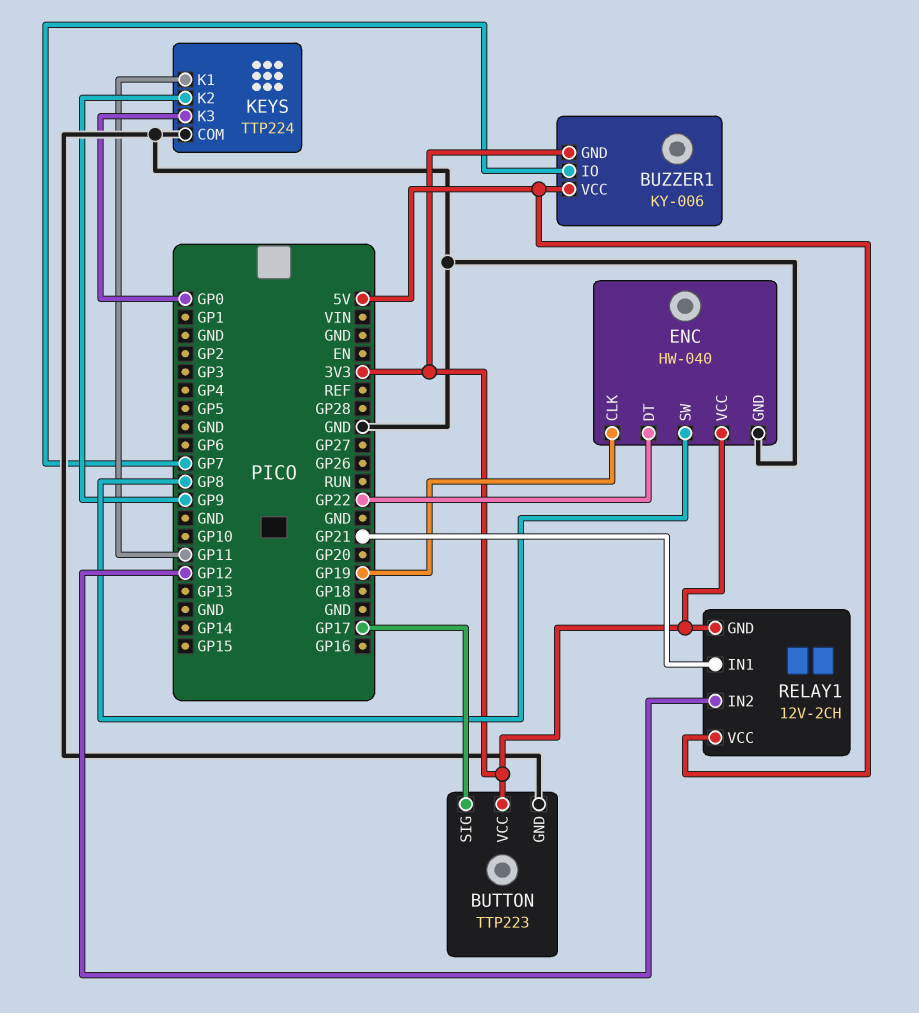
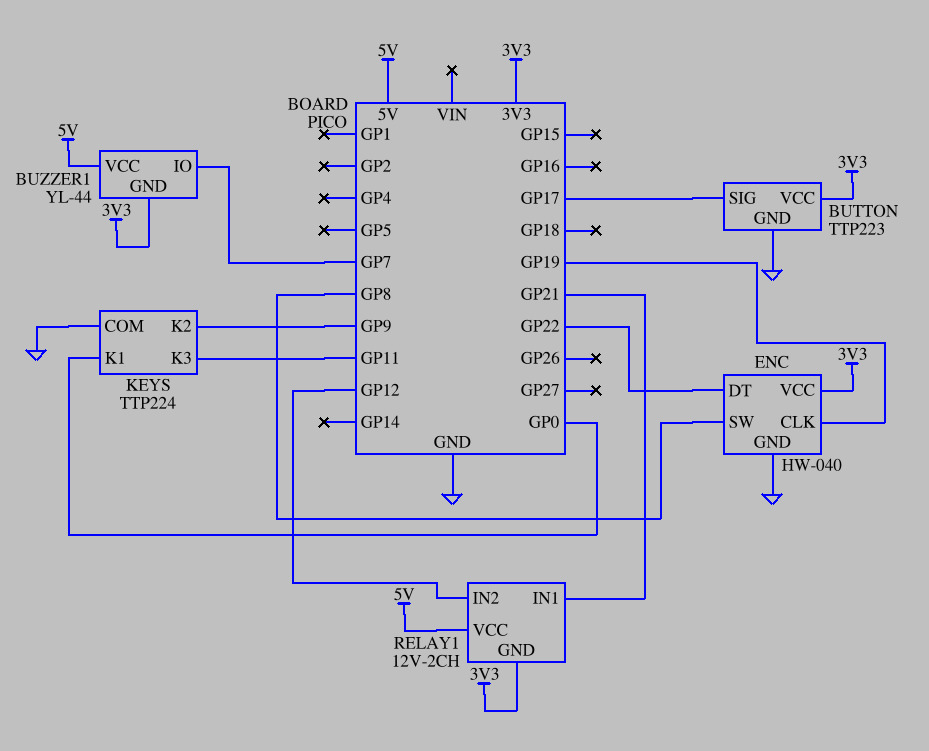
BUZZER1: KY-006 -> YL-44
KEYS pin K1: GP11 -> GP0
KEYS pin K3: GP0 -> GP11

